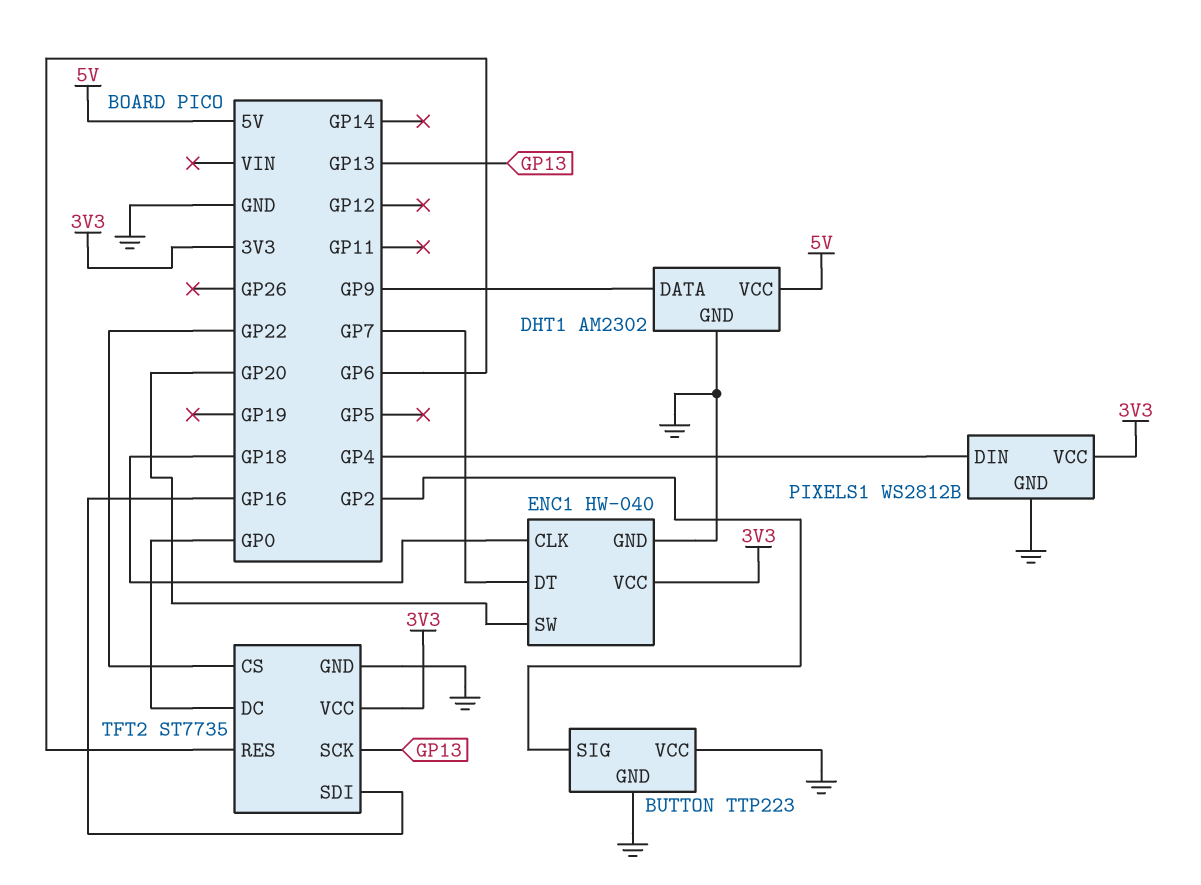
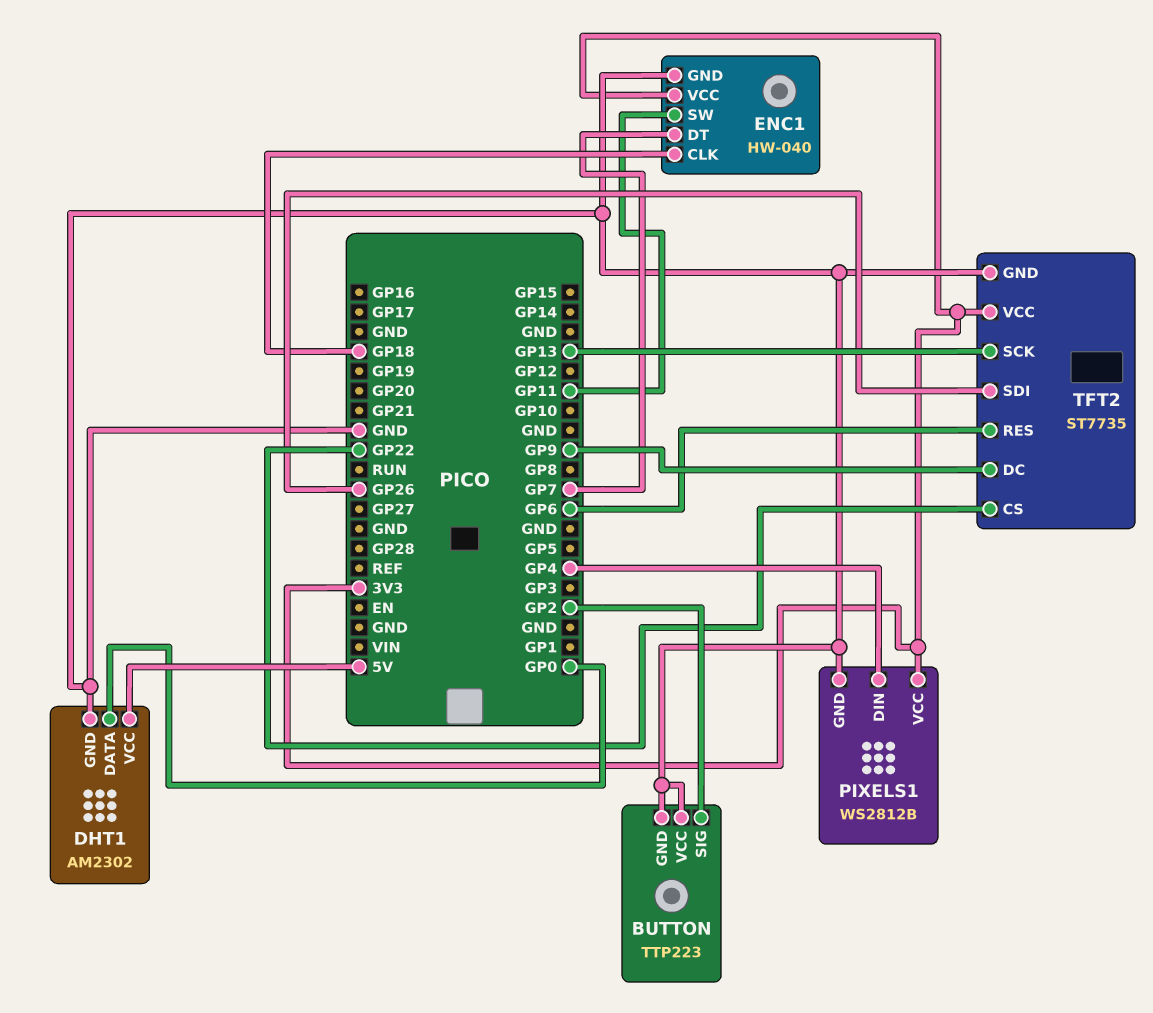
DHT1 pin DATA: GP9 -> GP0
ENC1 pin SW: GP20 -> GP11
TFT2 pin DC: GP0 -> GP9
TFT2 pin SDI: GP16 -> GP26

